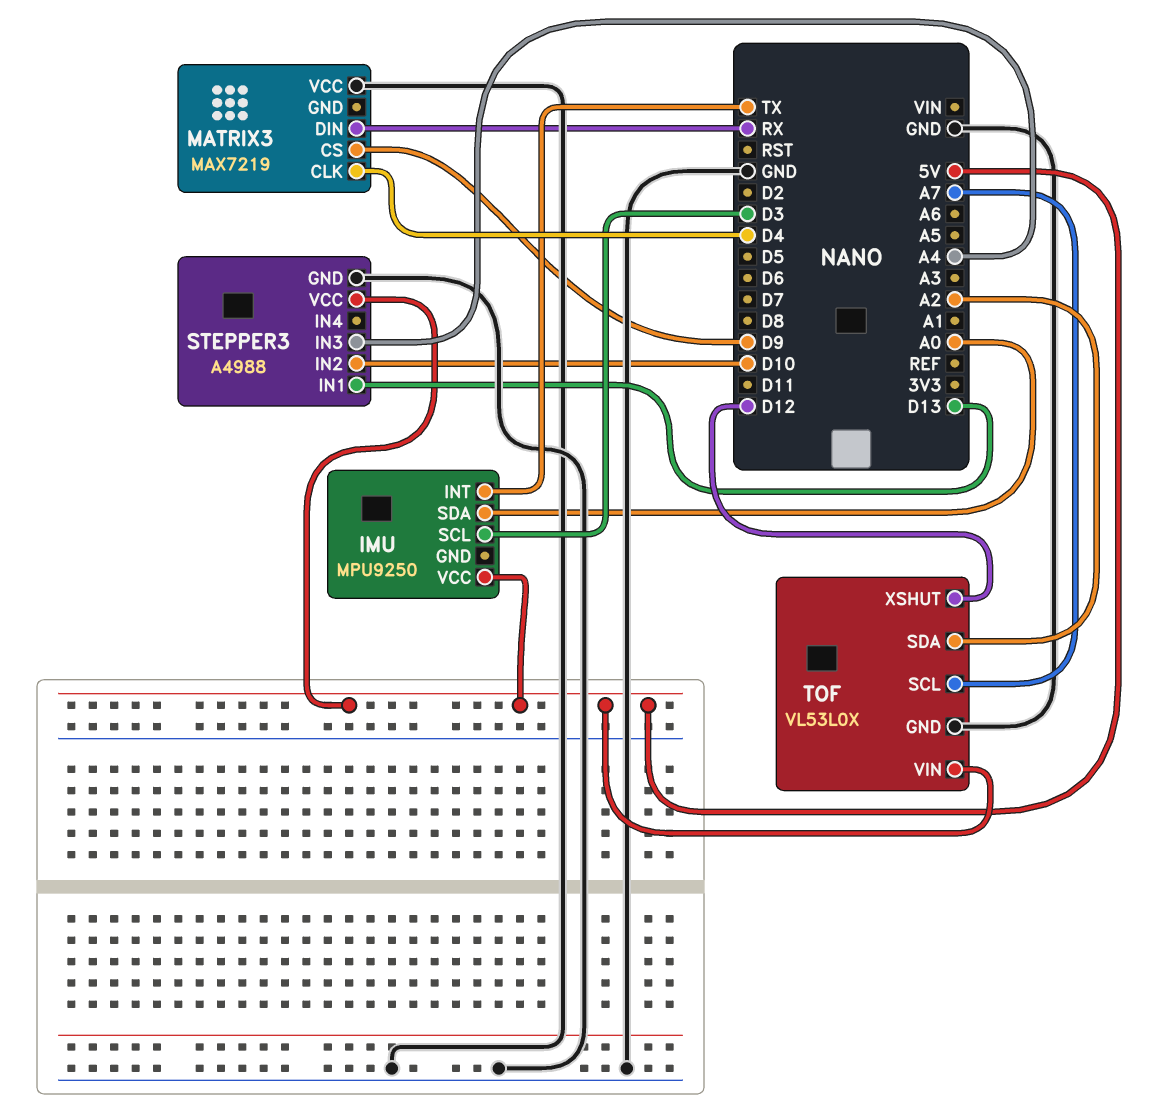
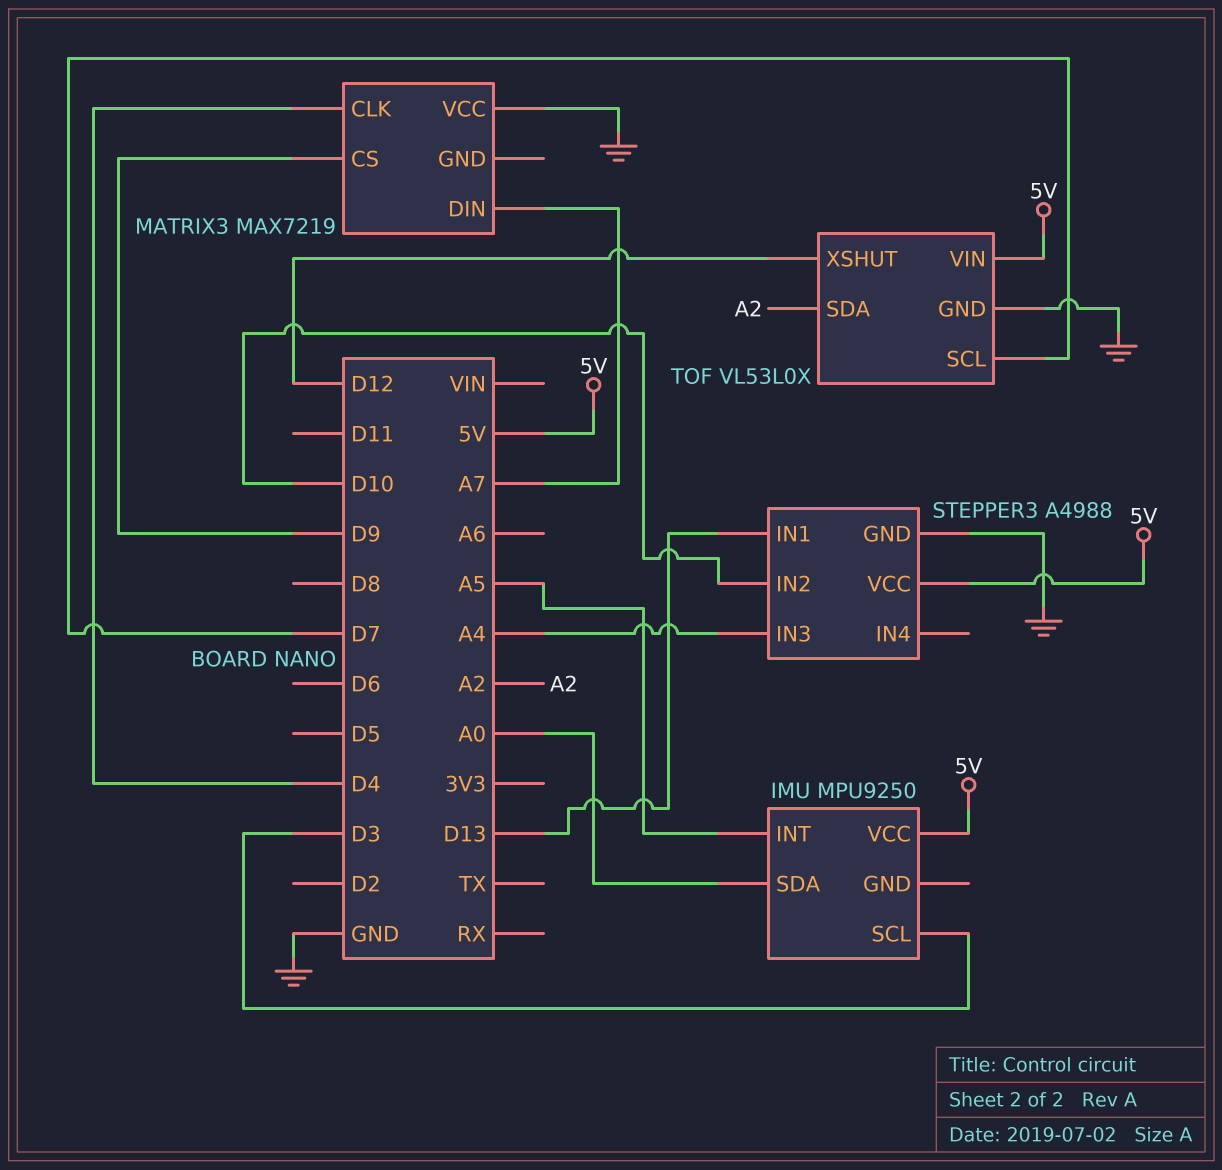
IMU pin INT: TX -> A5
MATRIX3 pin DIN: RX -> A7
TOF pin SCL: A7 -> D7

